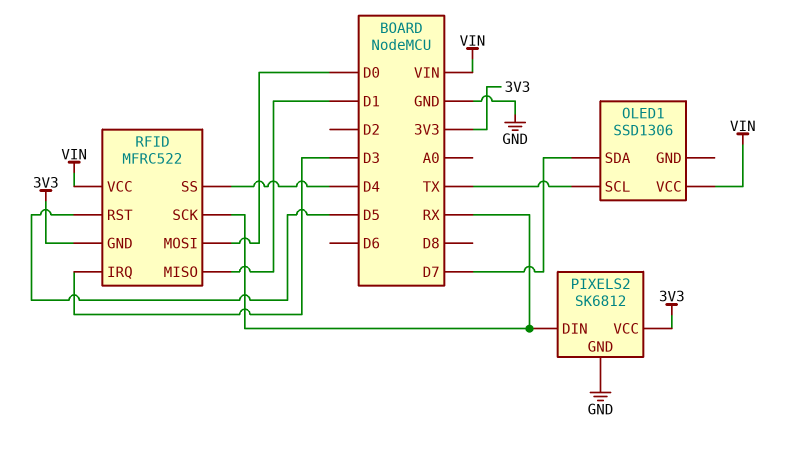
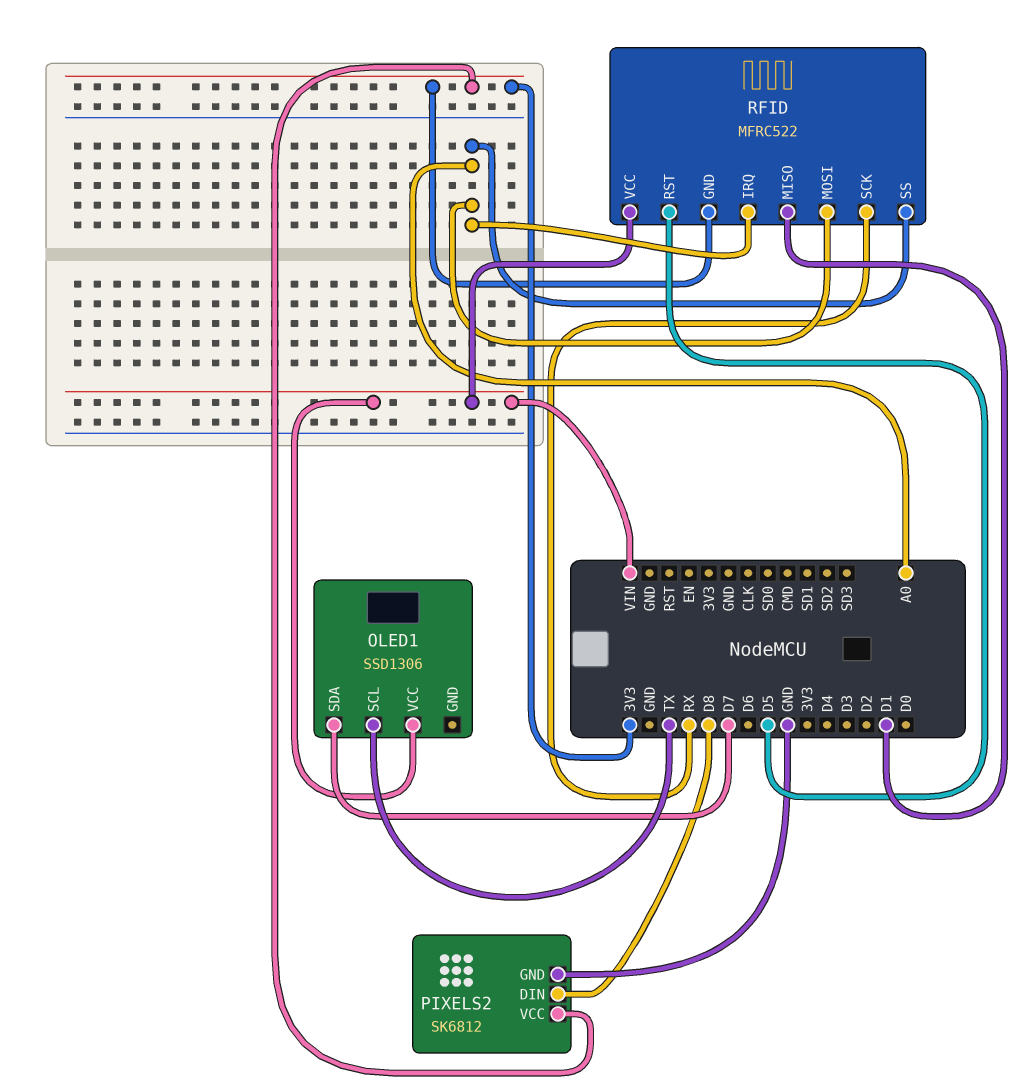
PIXELS2 pin DIN: RX -> D8
RFID pin IRQ: D3 -> A0
RFID pin MOSI: D0 -> A0
RFID pin SS: D4 -> A0

